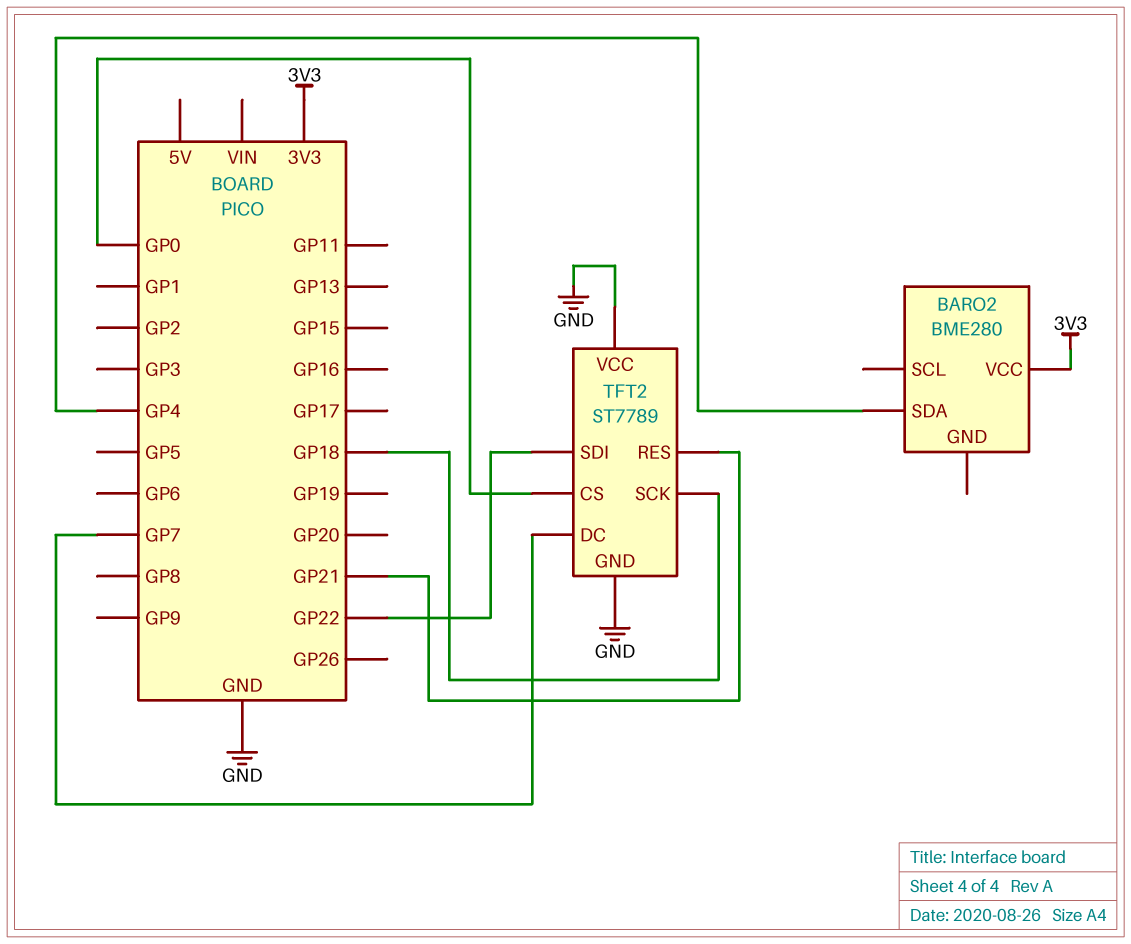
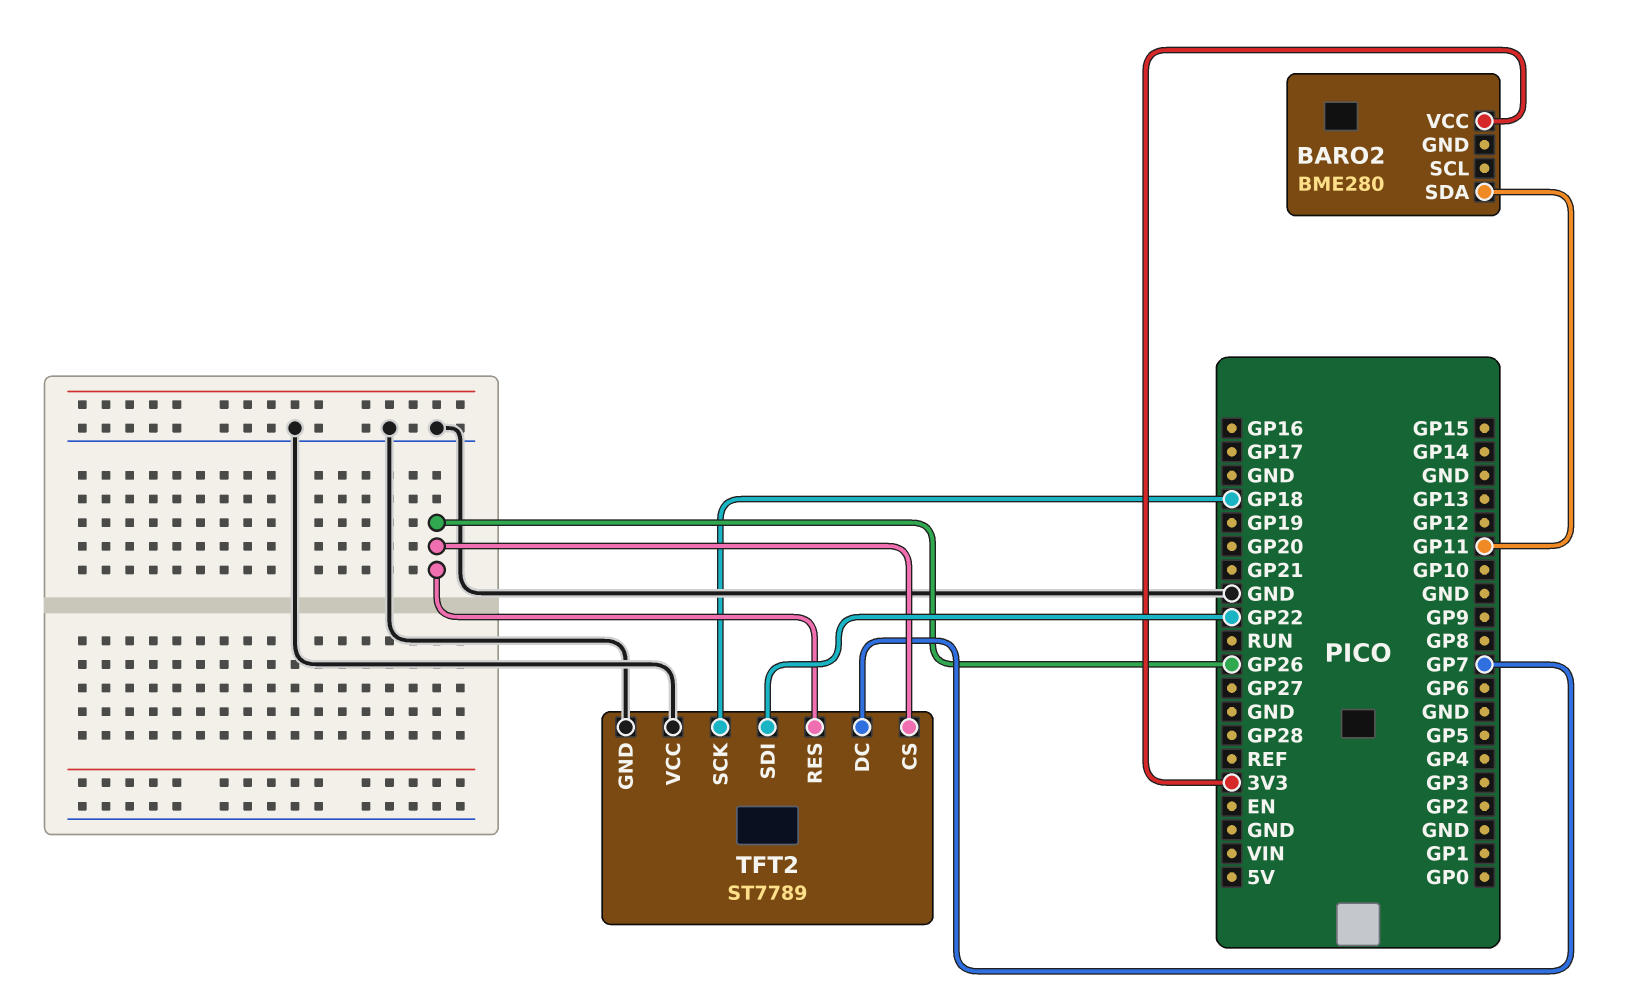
BARO2 pin SDA: GP4 -> GP11
TFT2 pin CS: GP0 -> GP26
TFT2 pin RES: GP21 -> GP26

